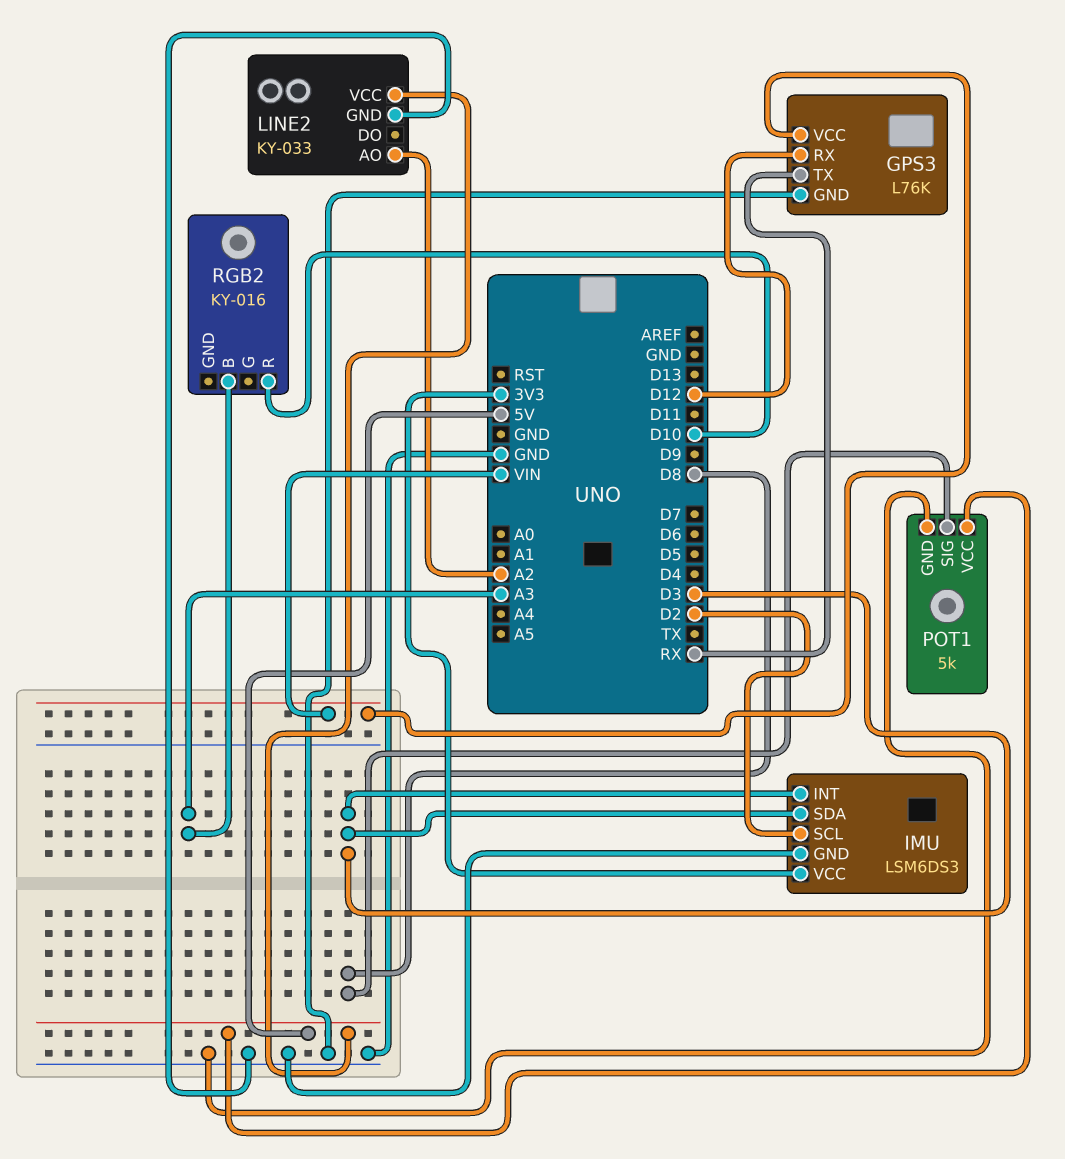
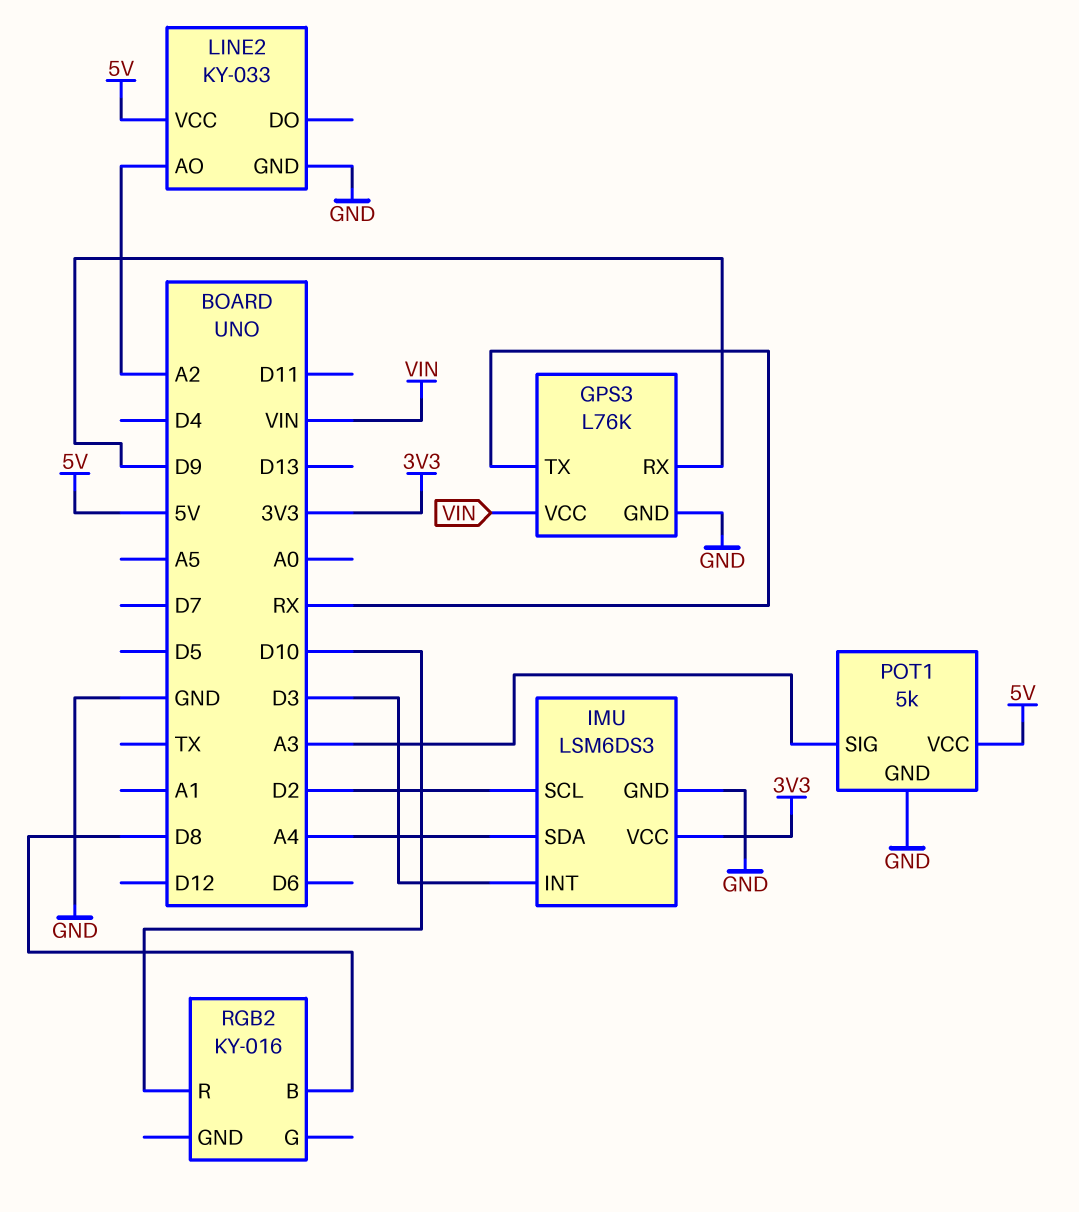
GPS3 pin RX: D12 -> D9
IMU pin SDA: D3 -> A4
POT1 pin SIG: D8 -> A3
RGB2 pin B: A3 -> D8

